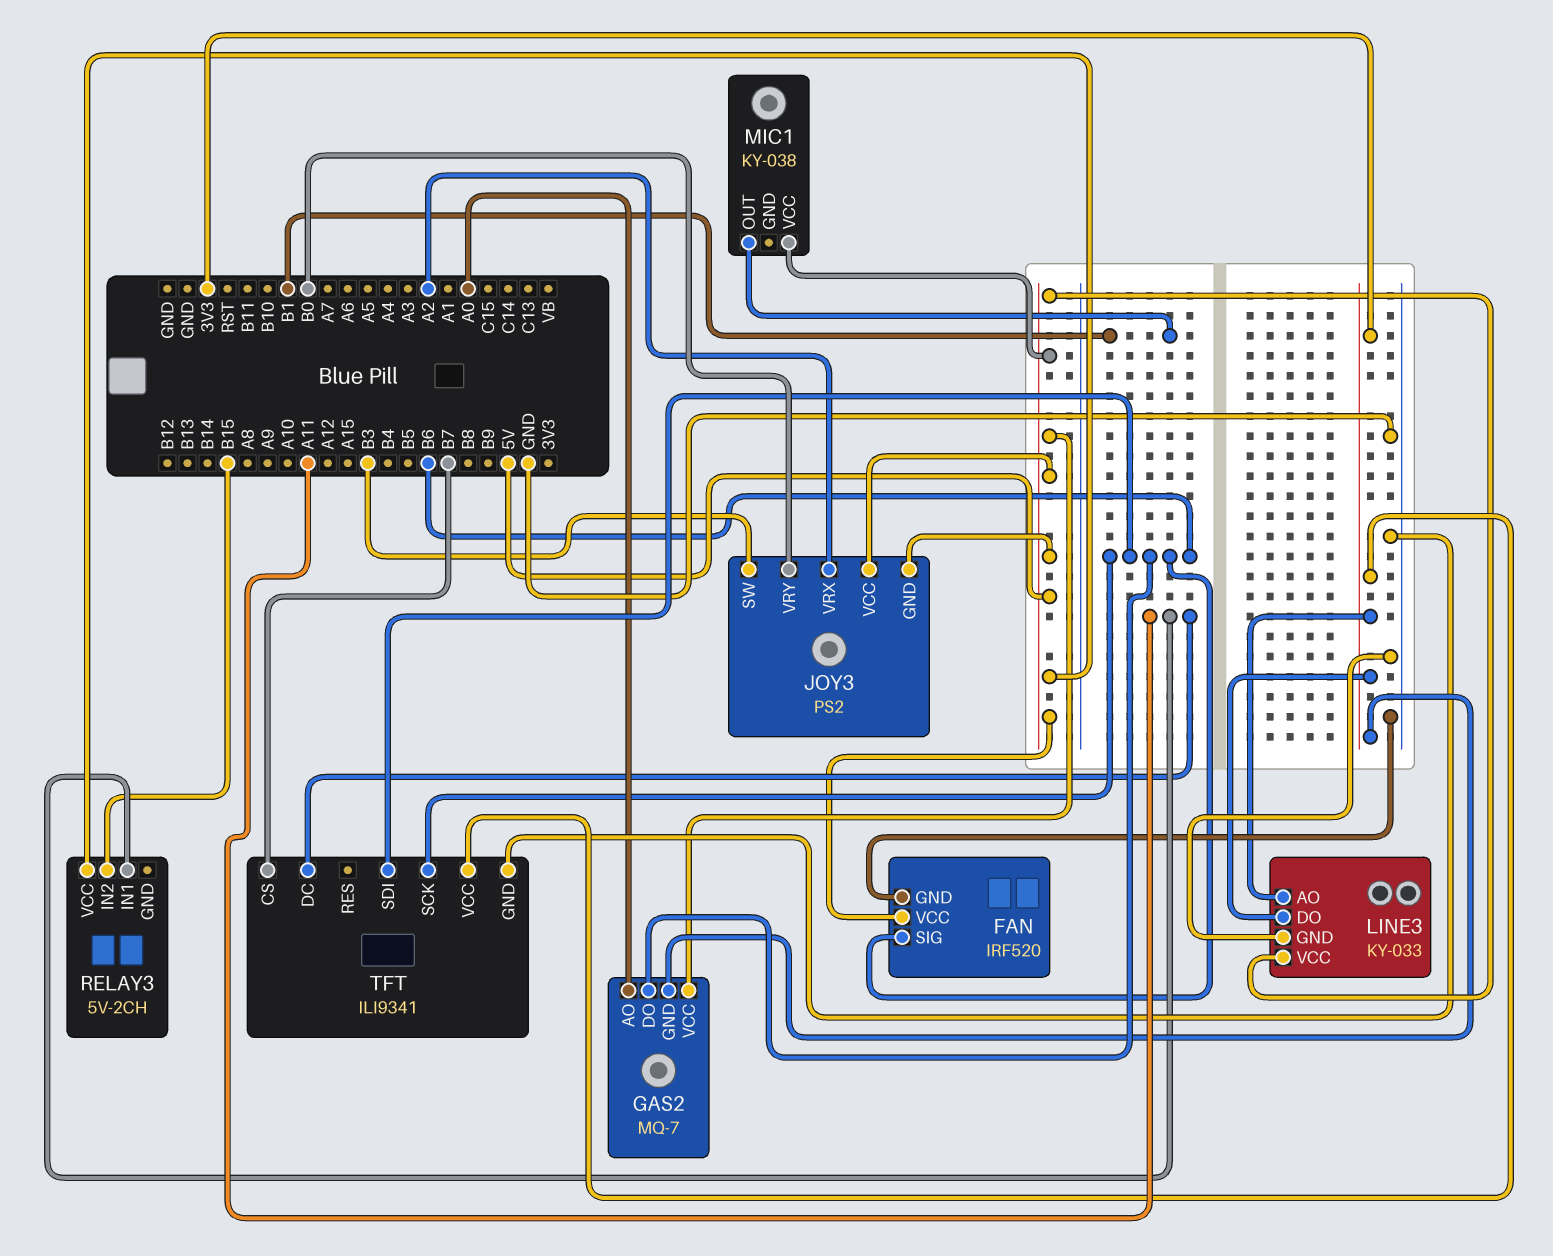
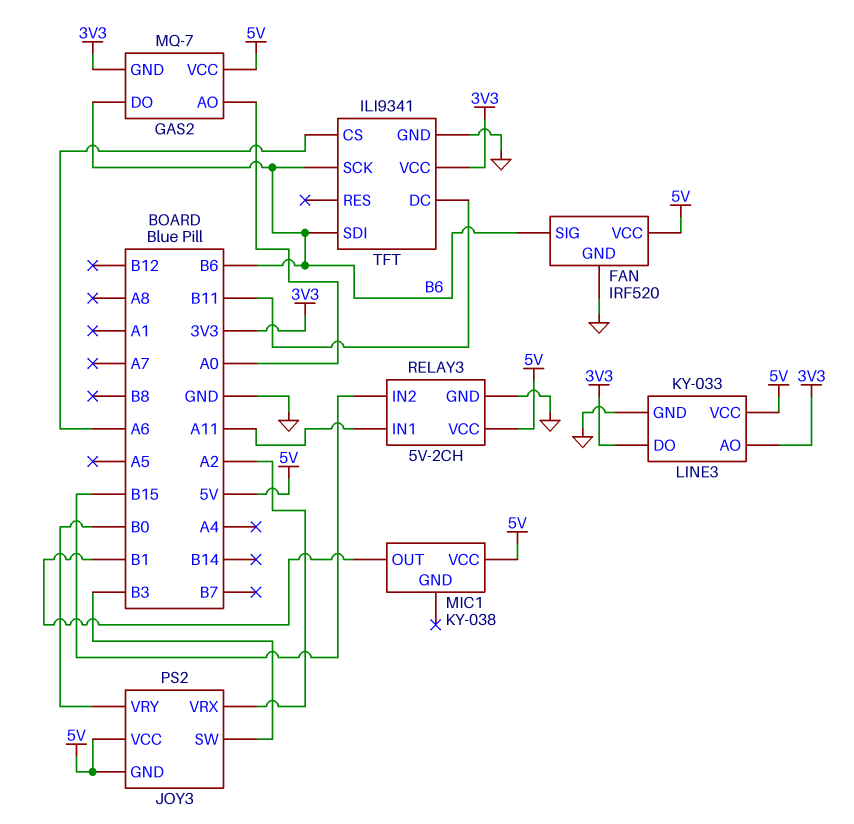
RELAY3 pin GND: none -> GND
TFT pin CS: B7 -> A6
TFT pin DC: A11 -> B11

